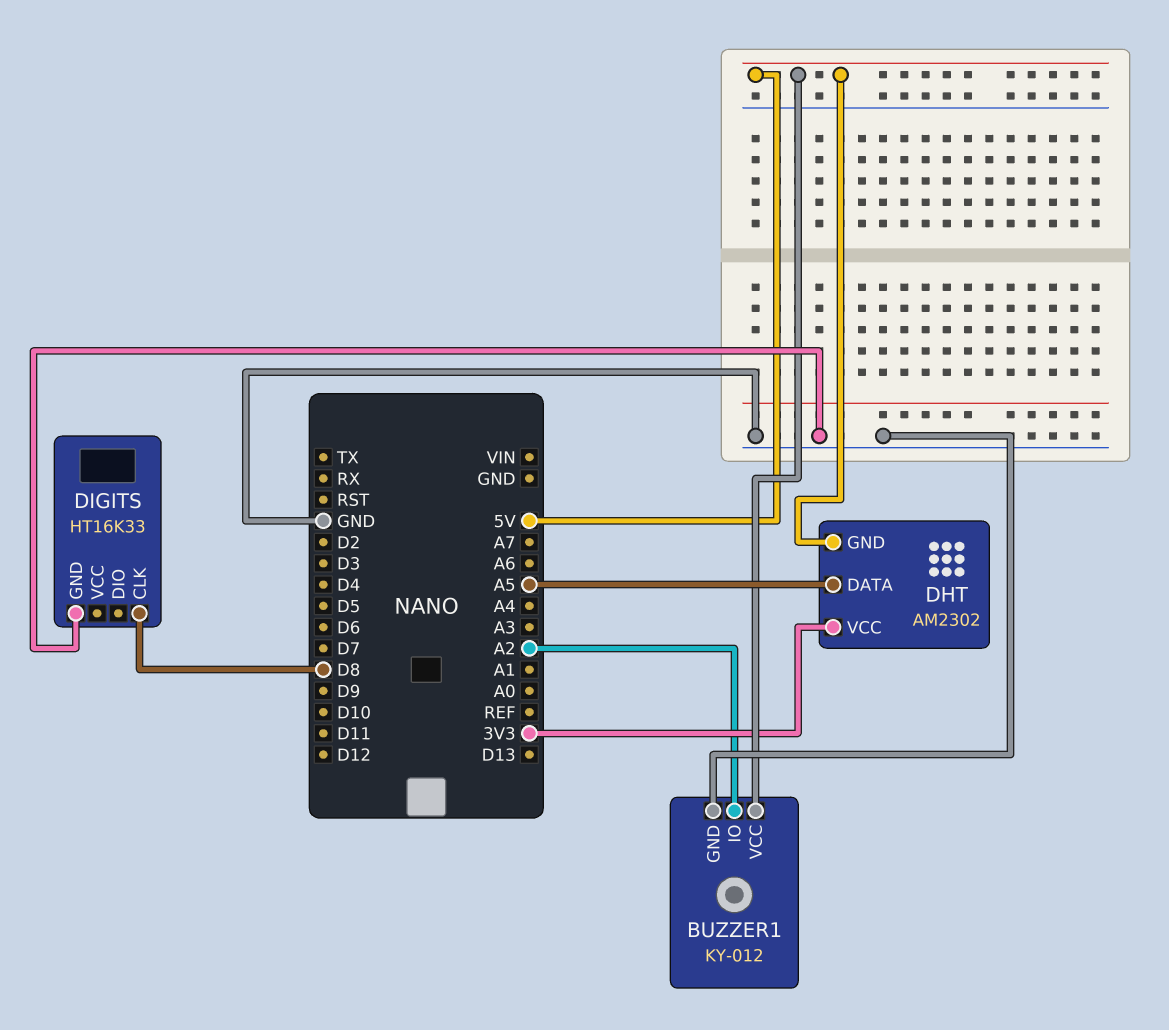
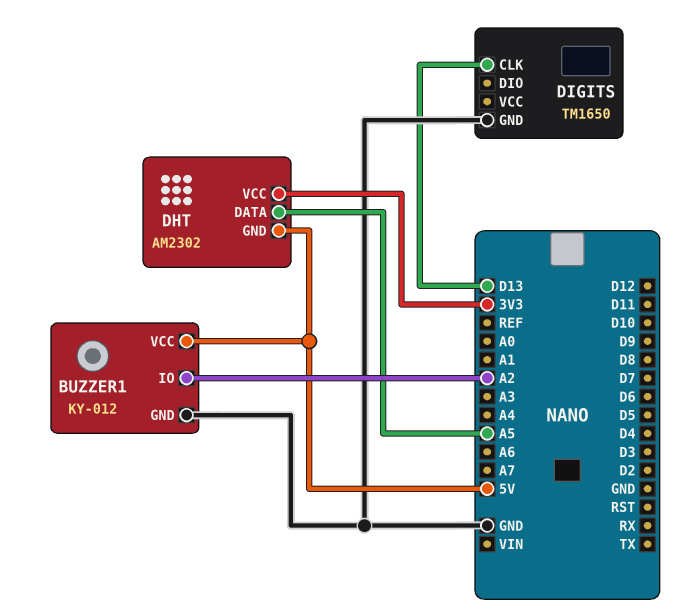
DIGITS: HT16K33 -> TM1650
DIGITS pin CLK: D8 -> D13

